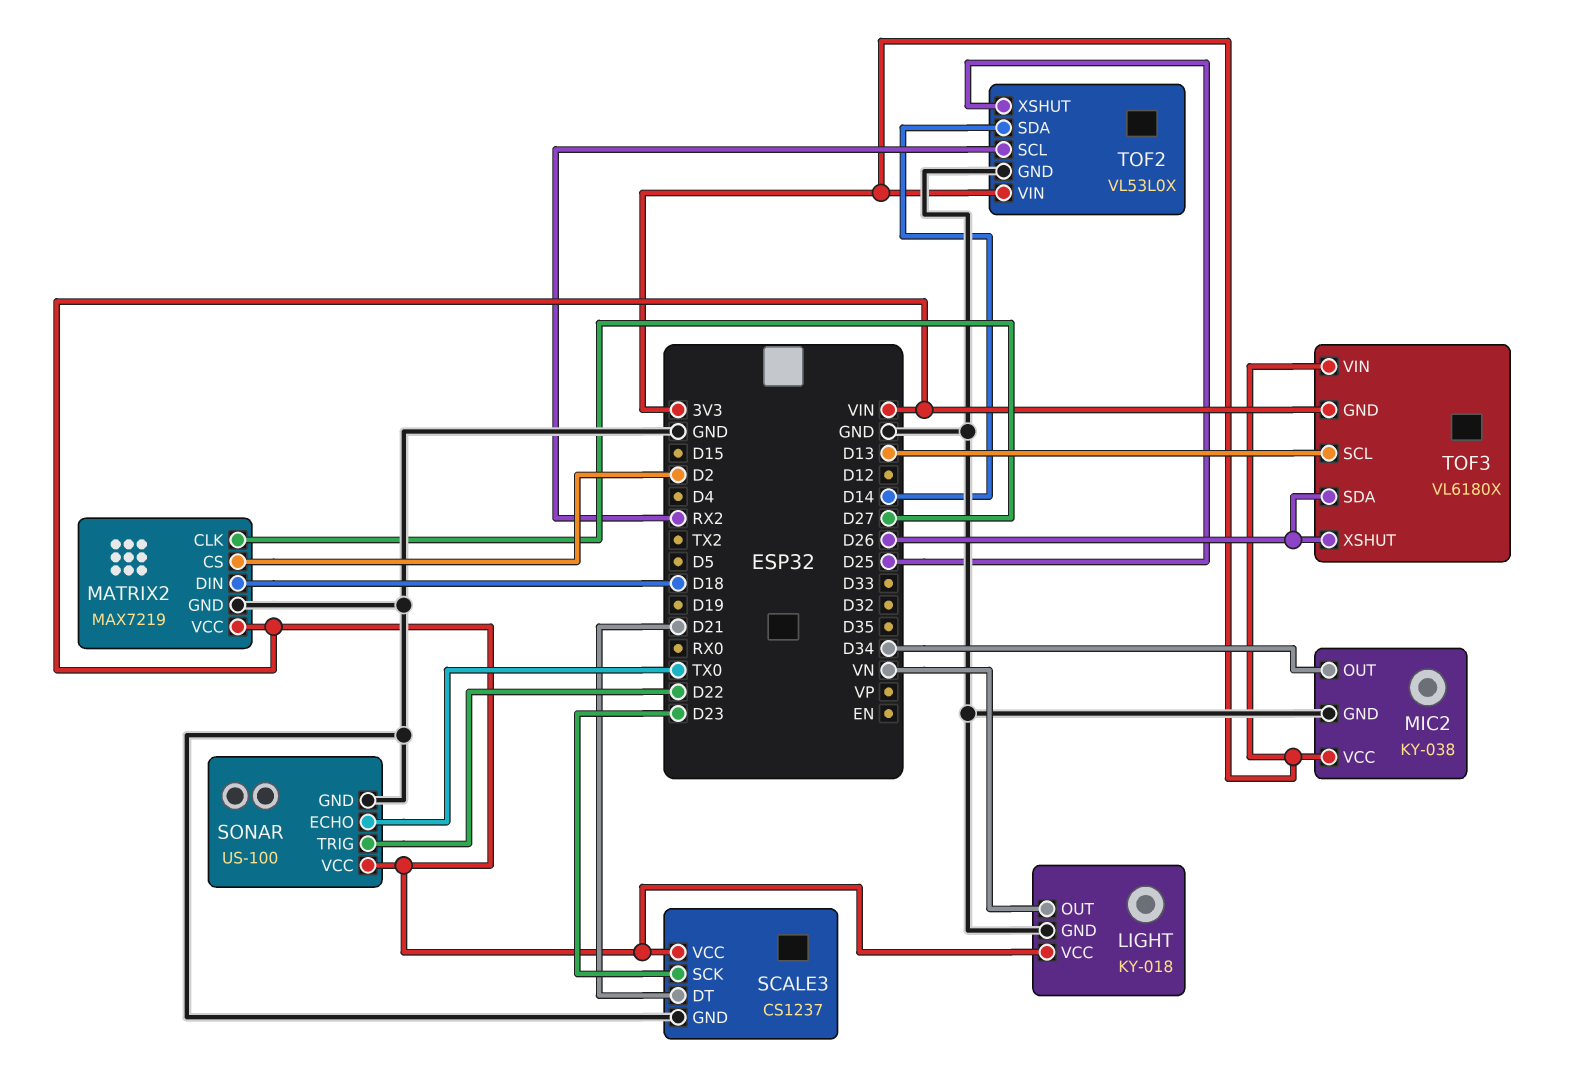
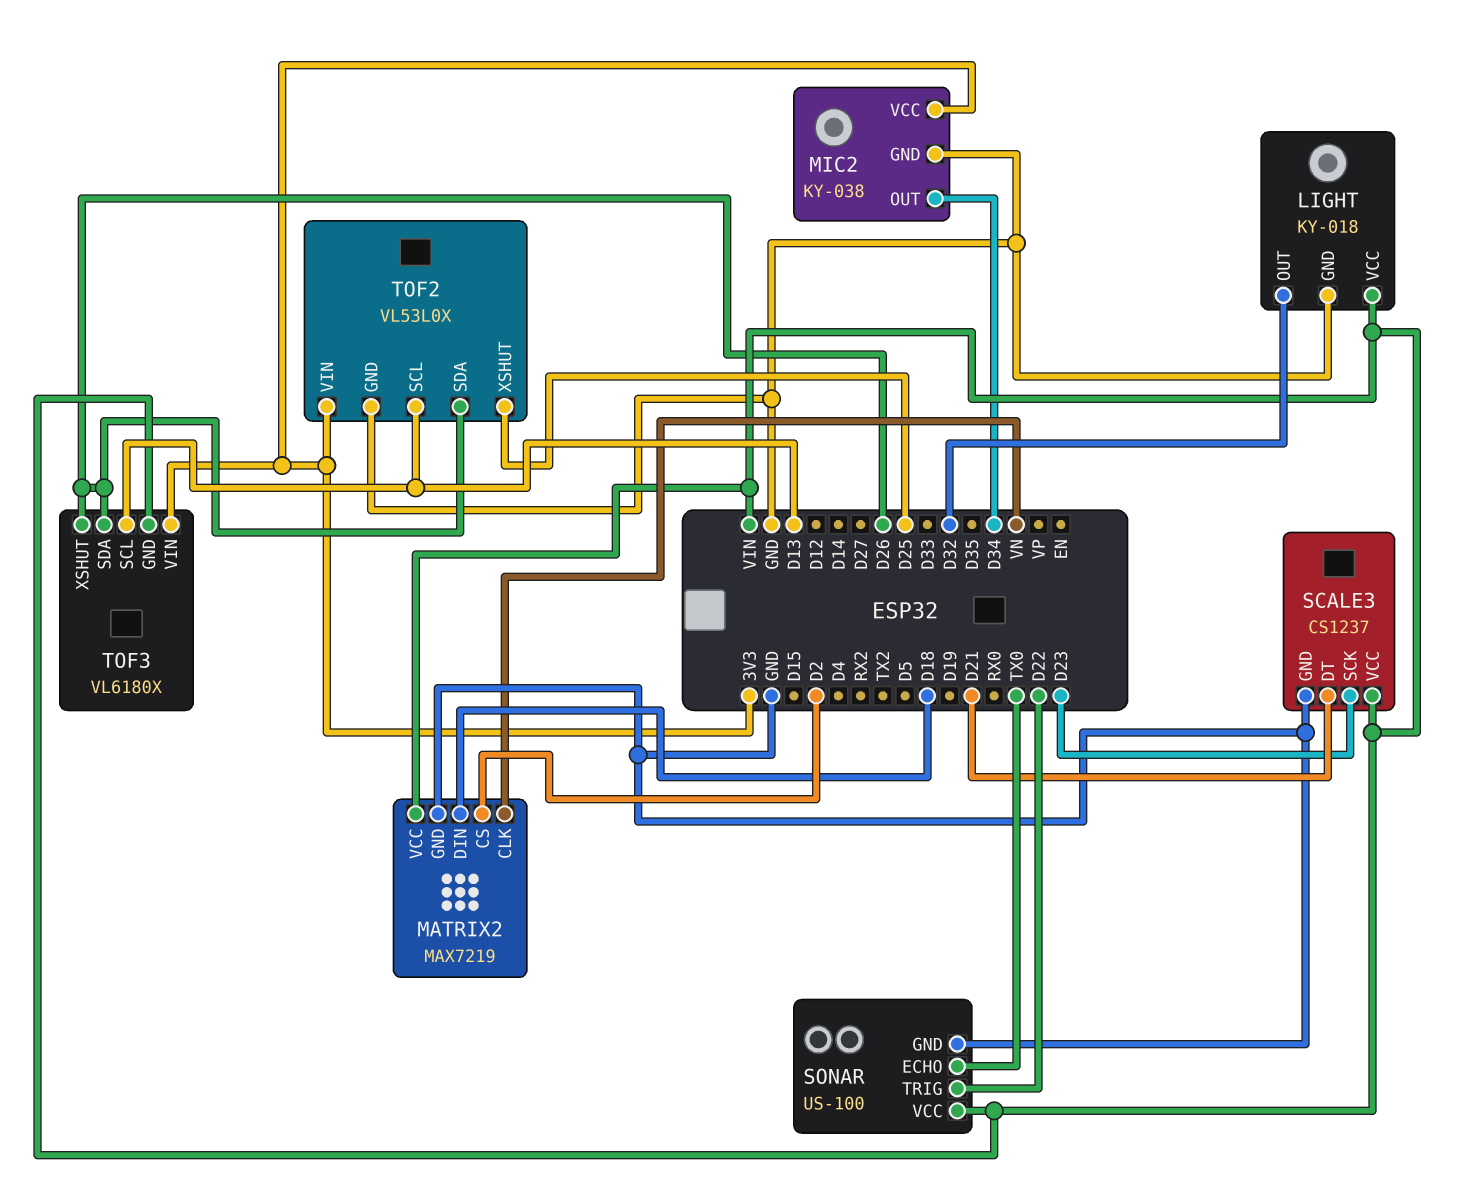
LIGHT pin OUT: VN -> D32
MATRIX2 pin CLK: D27 -> VN
TOF2 pin SCL: RX2 -> D13
TOF2 pin SDA: D14 -> D26

